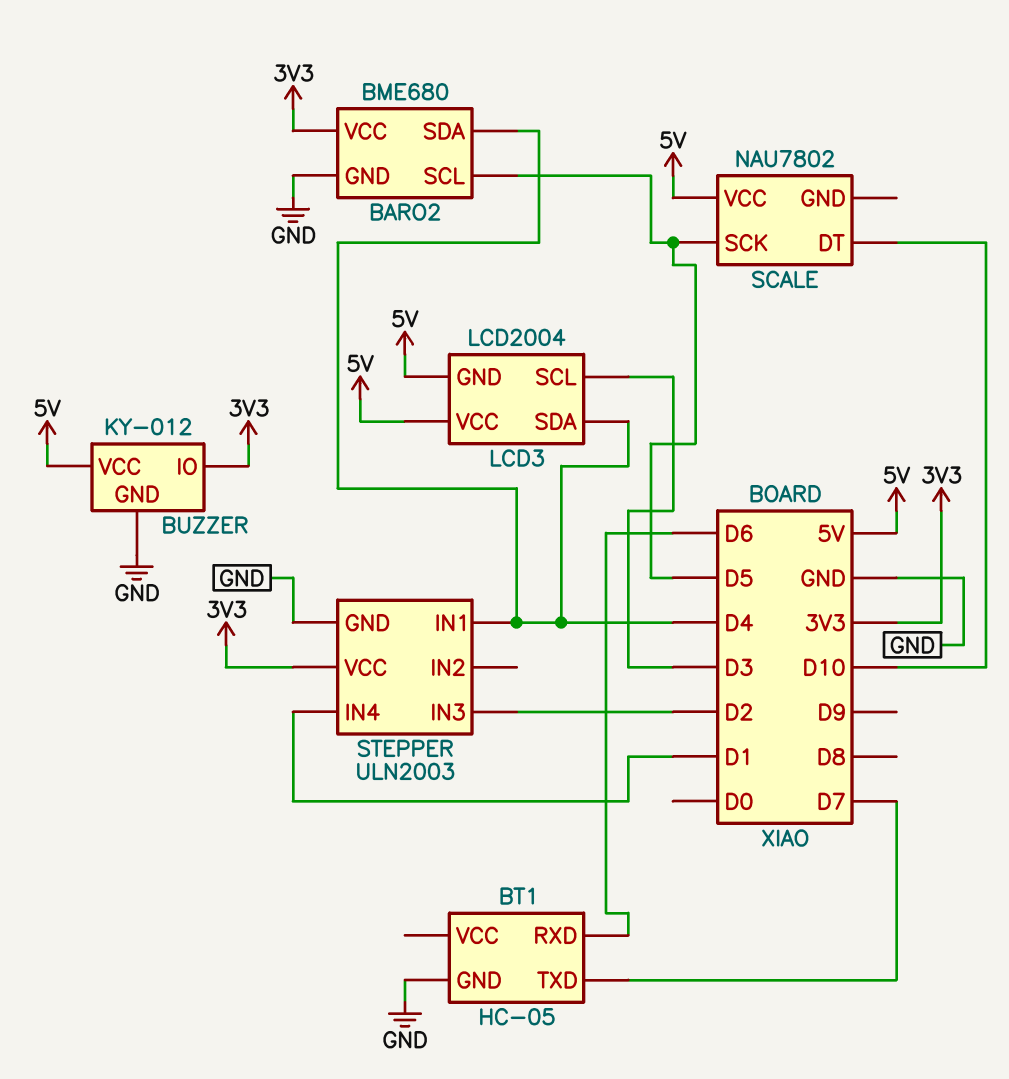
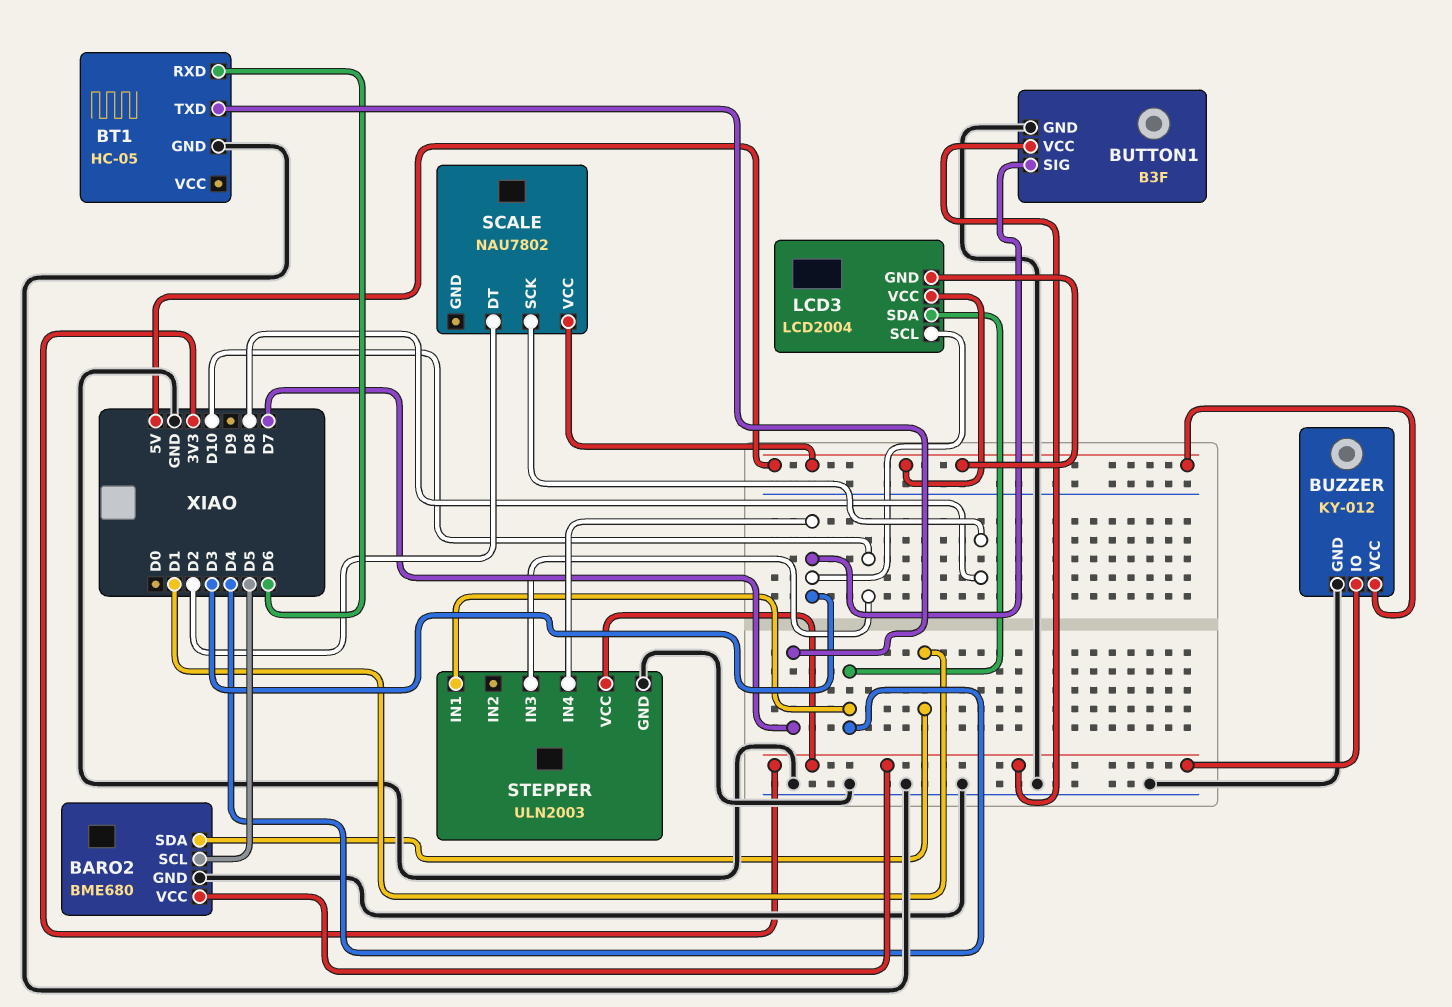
BARO2 pin SDA: D4 -> D1
BUTTON1: none -> B3F
BUTTON1 pin GND: none -> GND
BUTTON1 pin SIG: none -> D3
BUTTON1 pin VCC: none -> 3V3
SCALE pin DT: D10 -> D2
SCALE pin SCK: D5 -> D8
STEPPER pin IN3: D2 -> D10
STEPPER pin IN4: D1 -> D3

